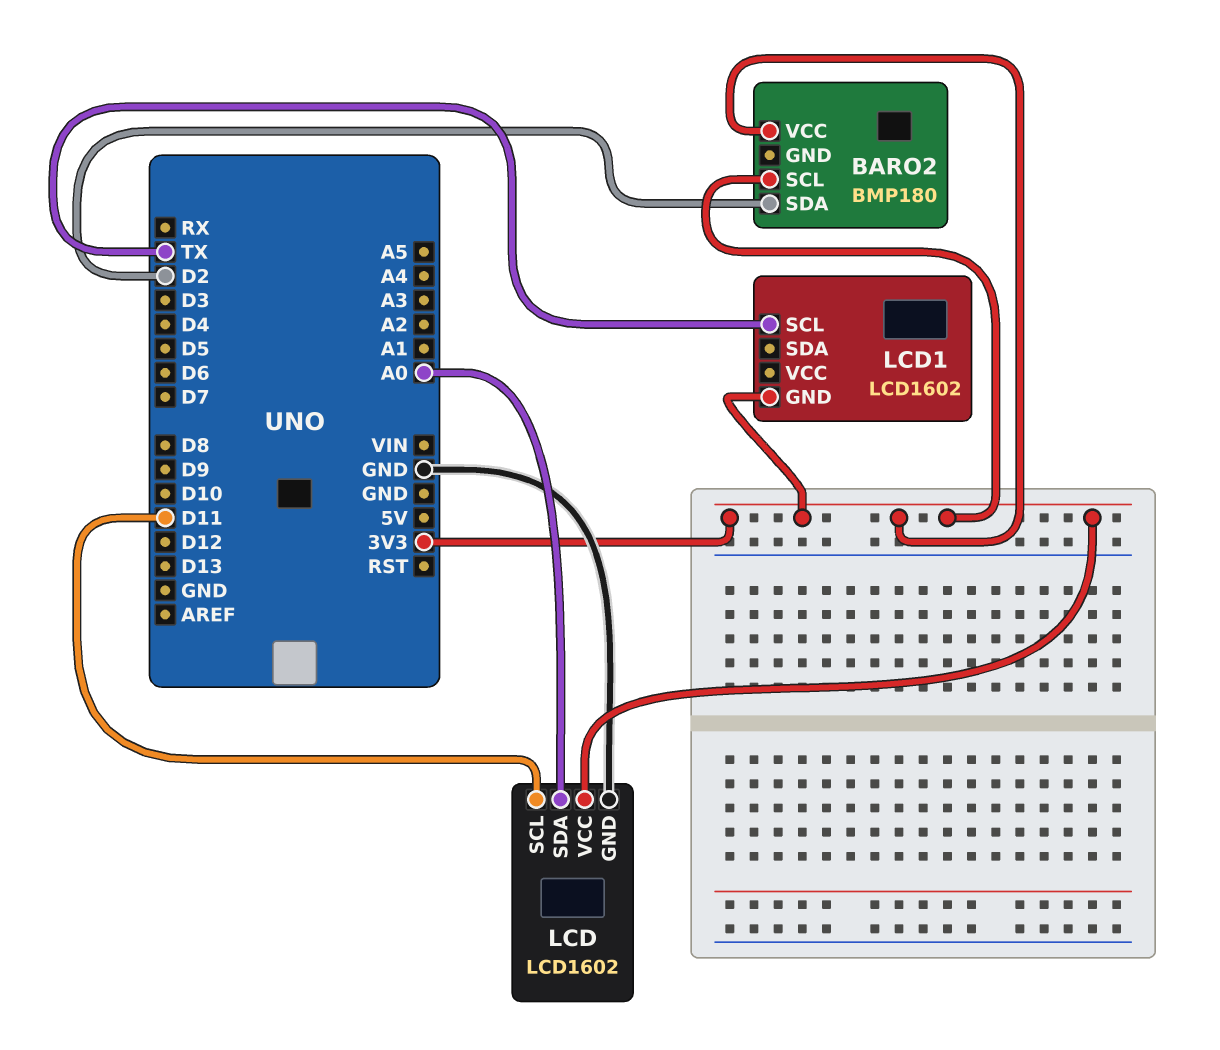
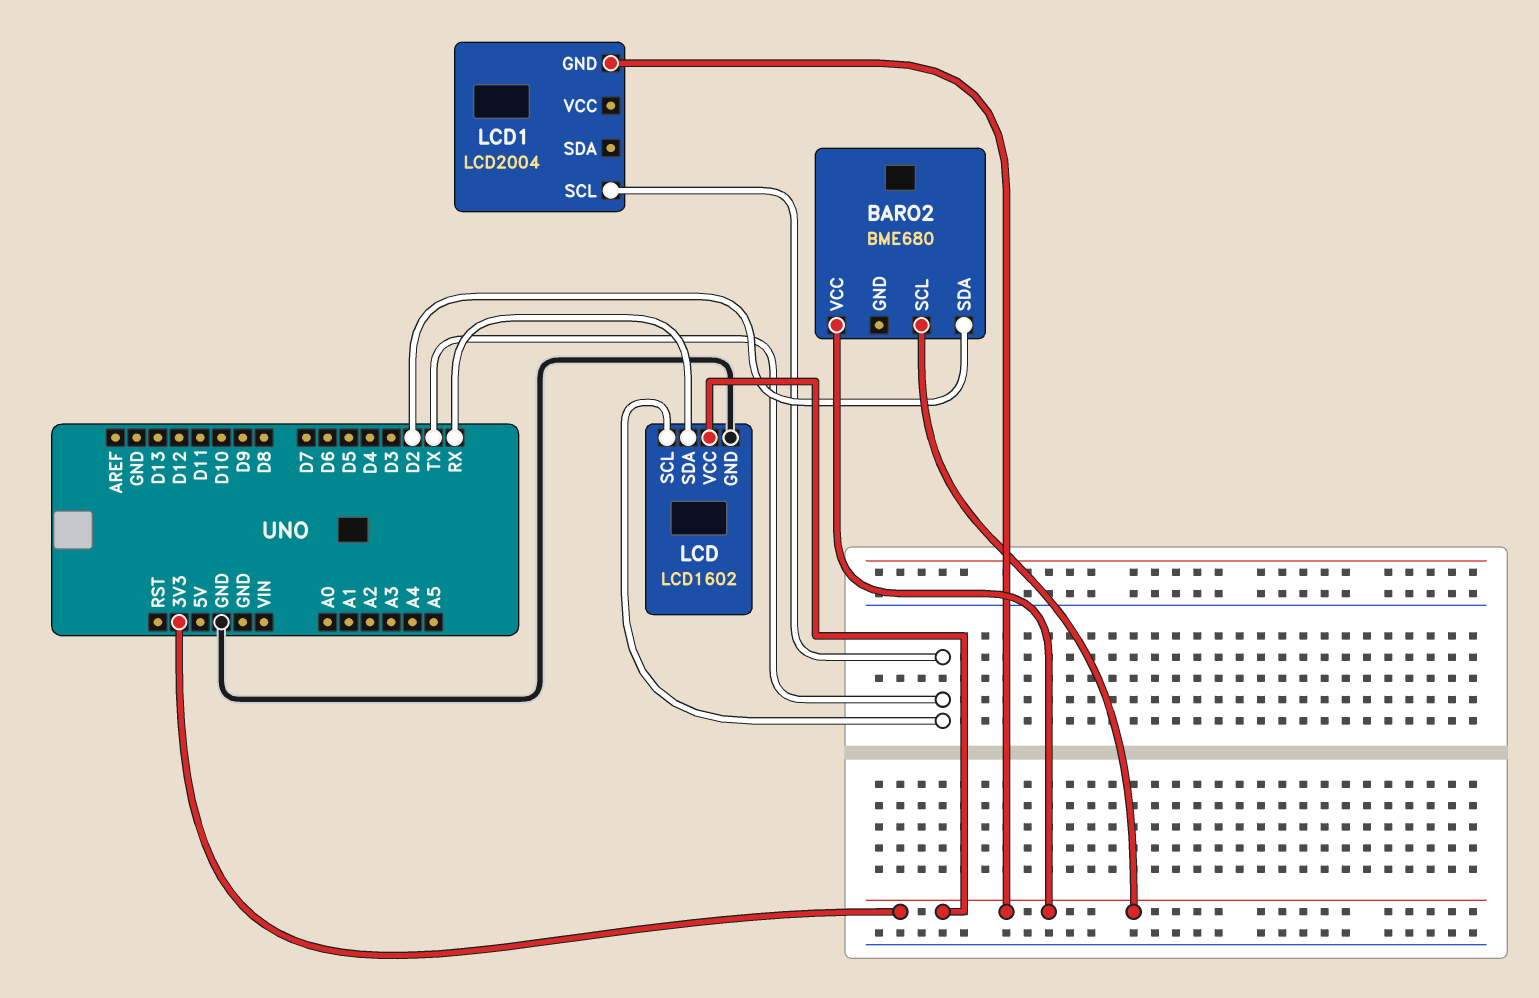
BARO2: BMP180 -> BME680
LCD pin SCL: D11 -> TX
LCD pin SDA: A0 -> RX
LCD1: LCD1602 -> LCD2004

